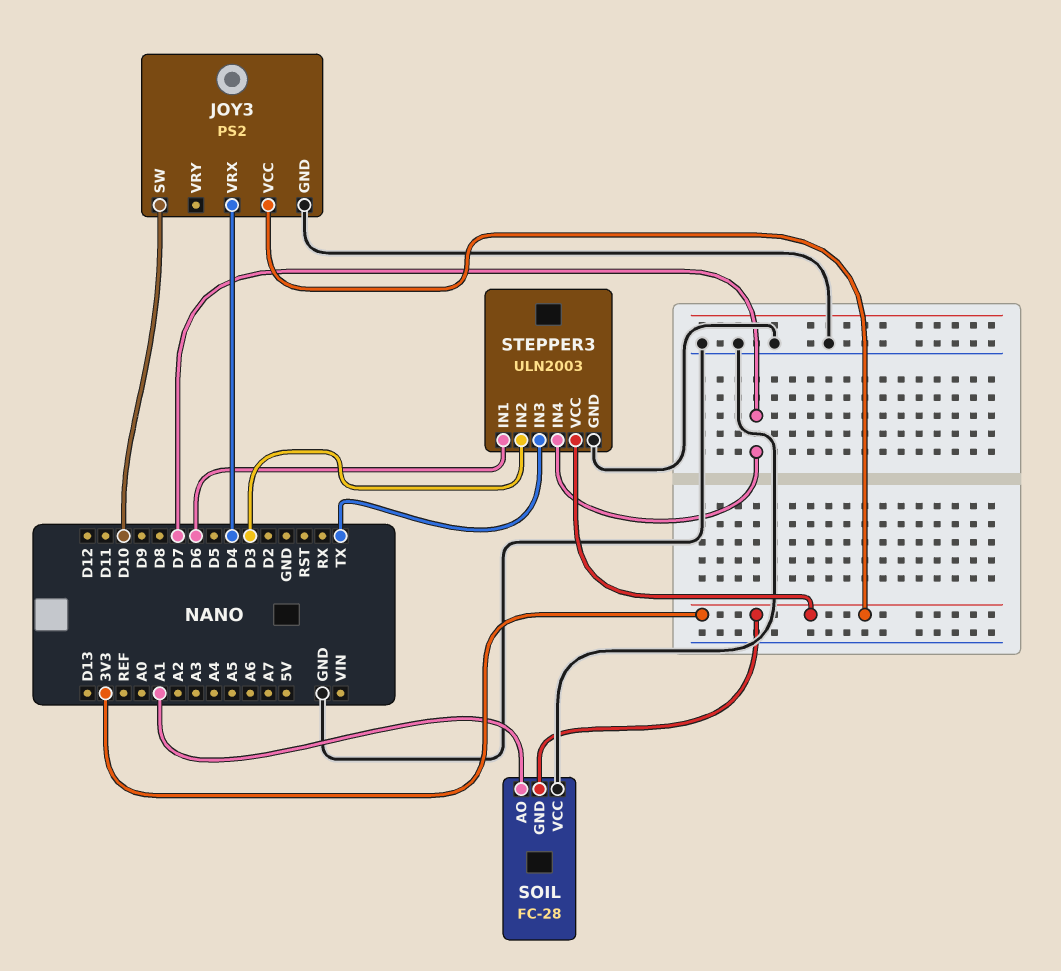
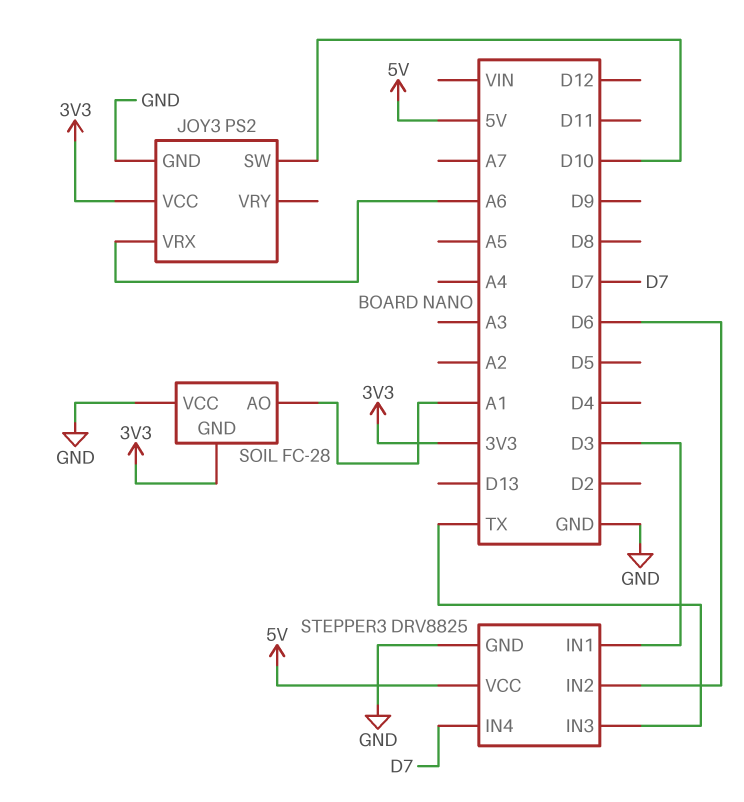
JOY3 pin VRX: D4 -> A6
STEPPER3: ULN2003 -> DRV8825
STEPPER3 pin IN1: D6 -> D3
STEPPER3 pin IN2: D3 -> D6
STEPPER3 pin VCC: 3V3 -> 5V

